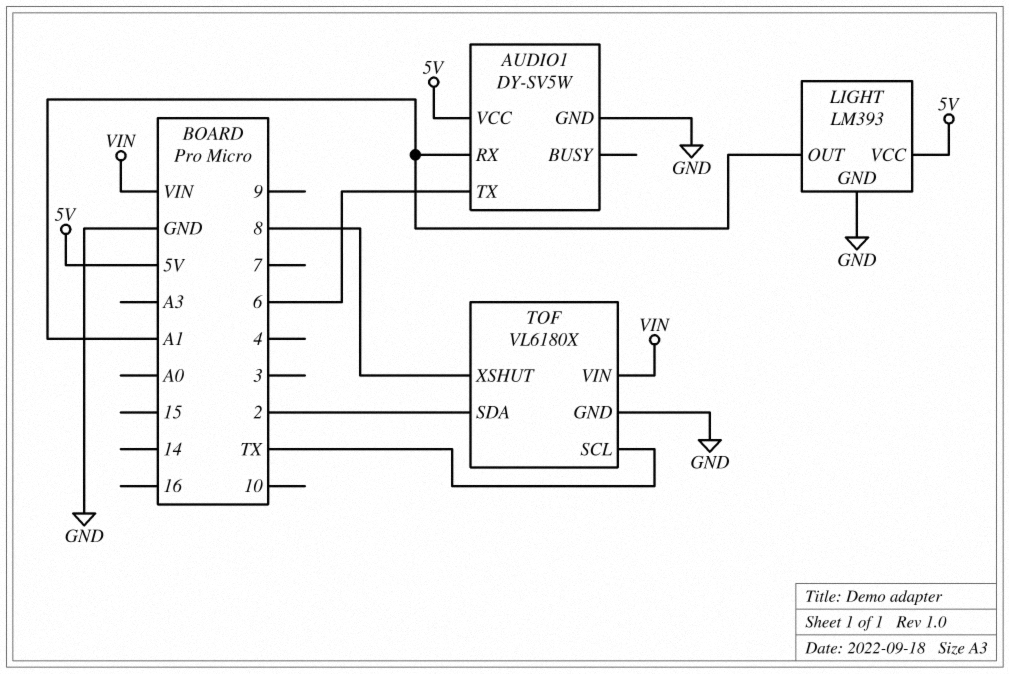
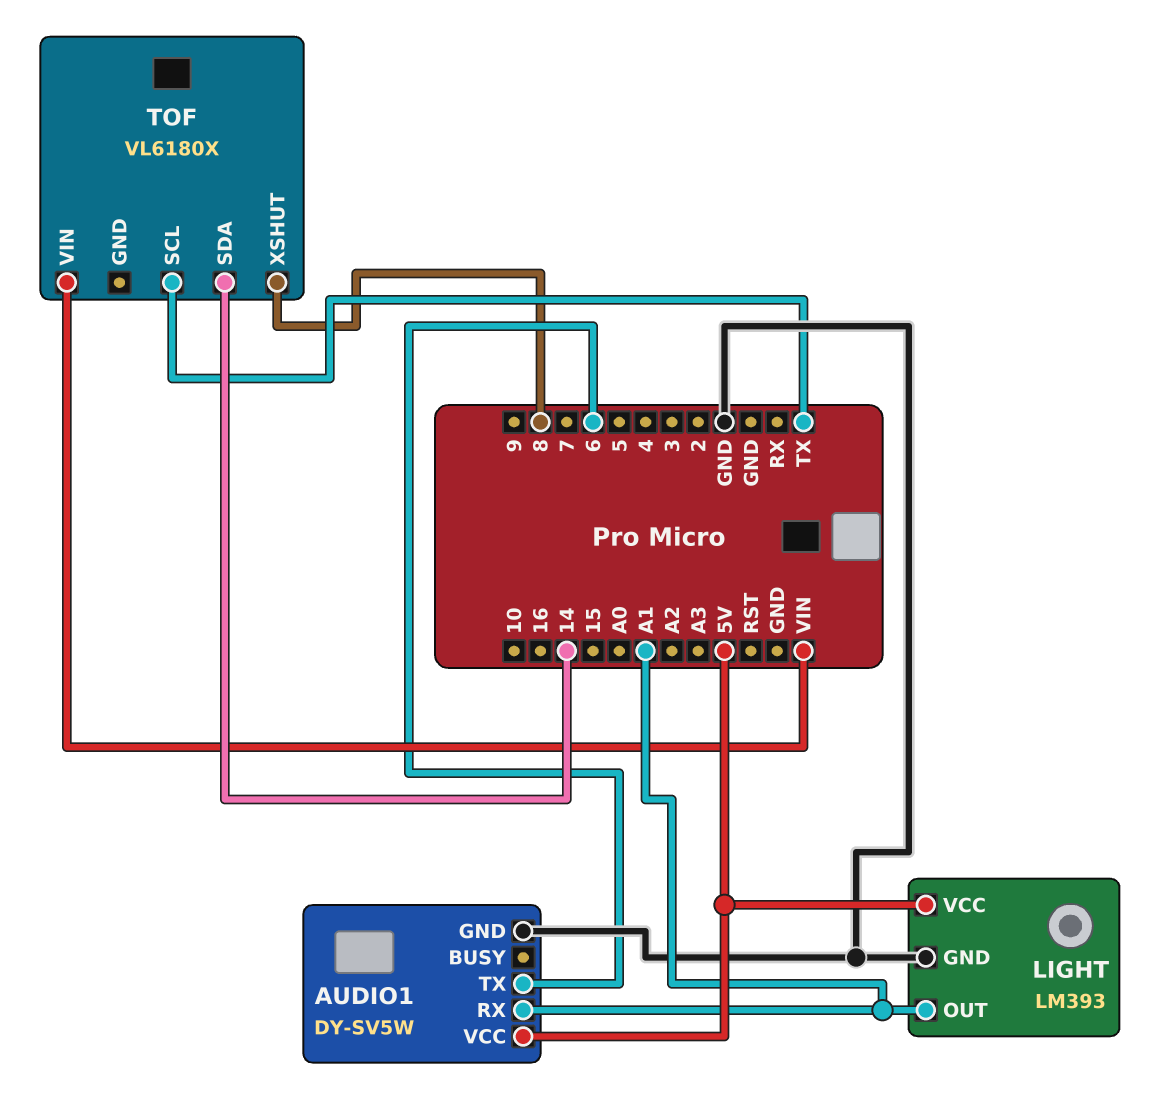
TOF pin GND: GND -> none
TOF pin SDA: 2 -> 14

